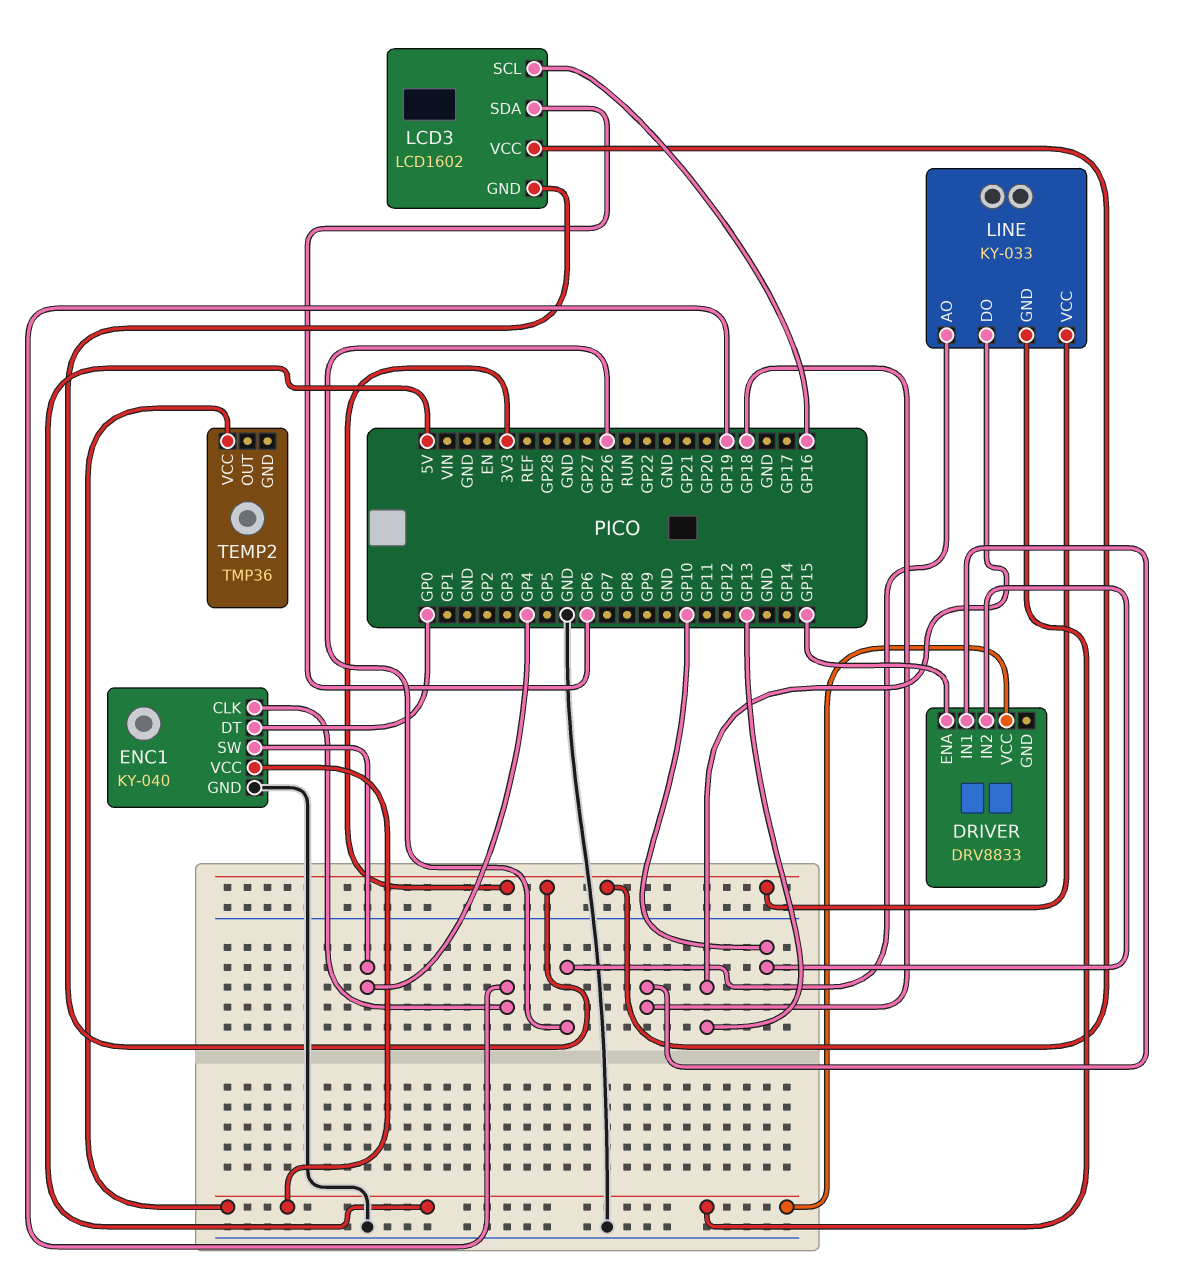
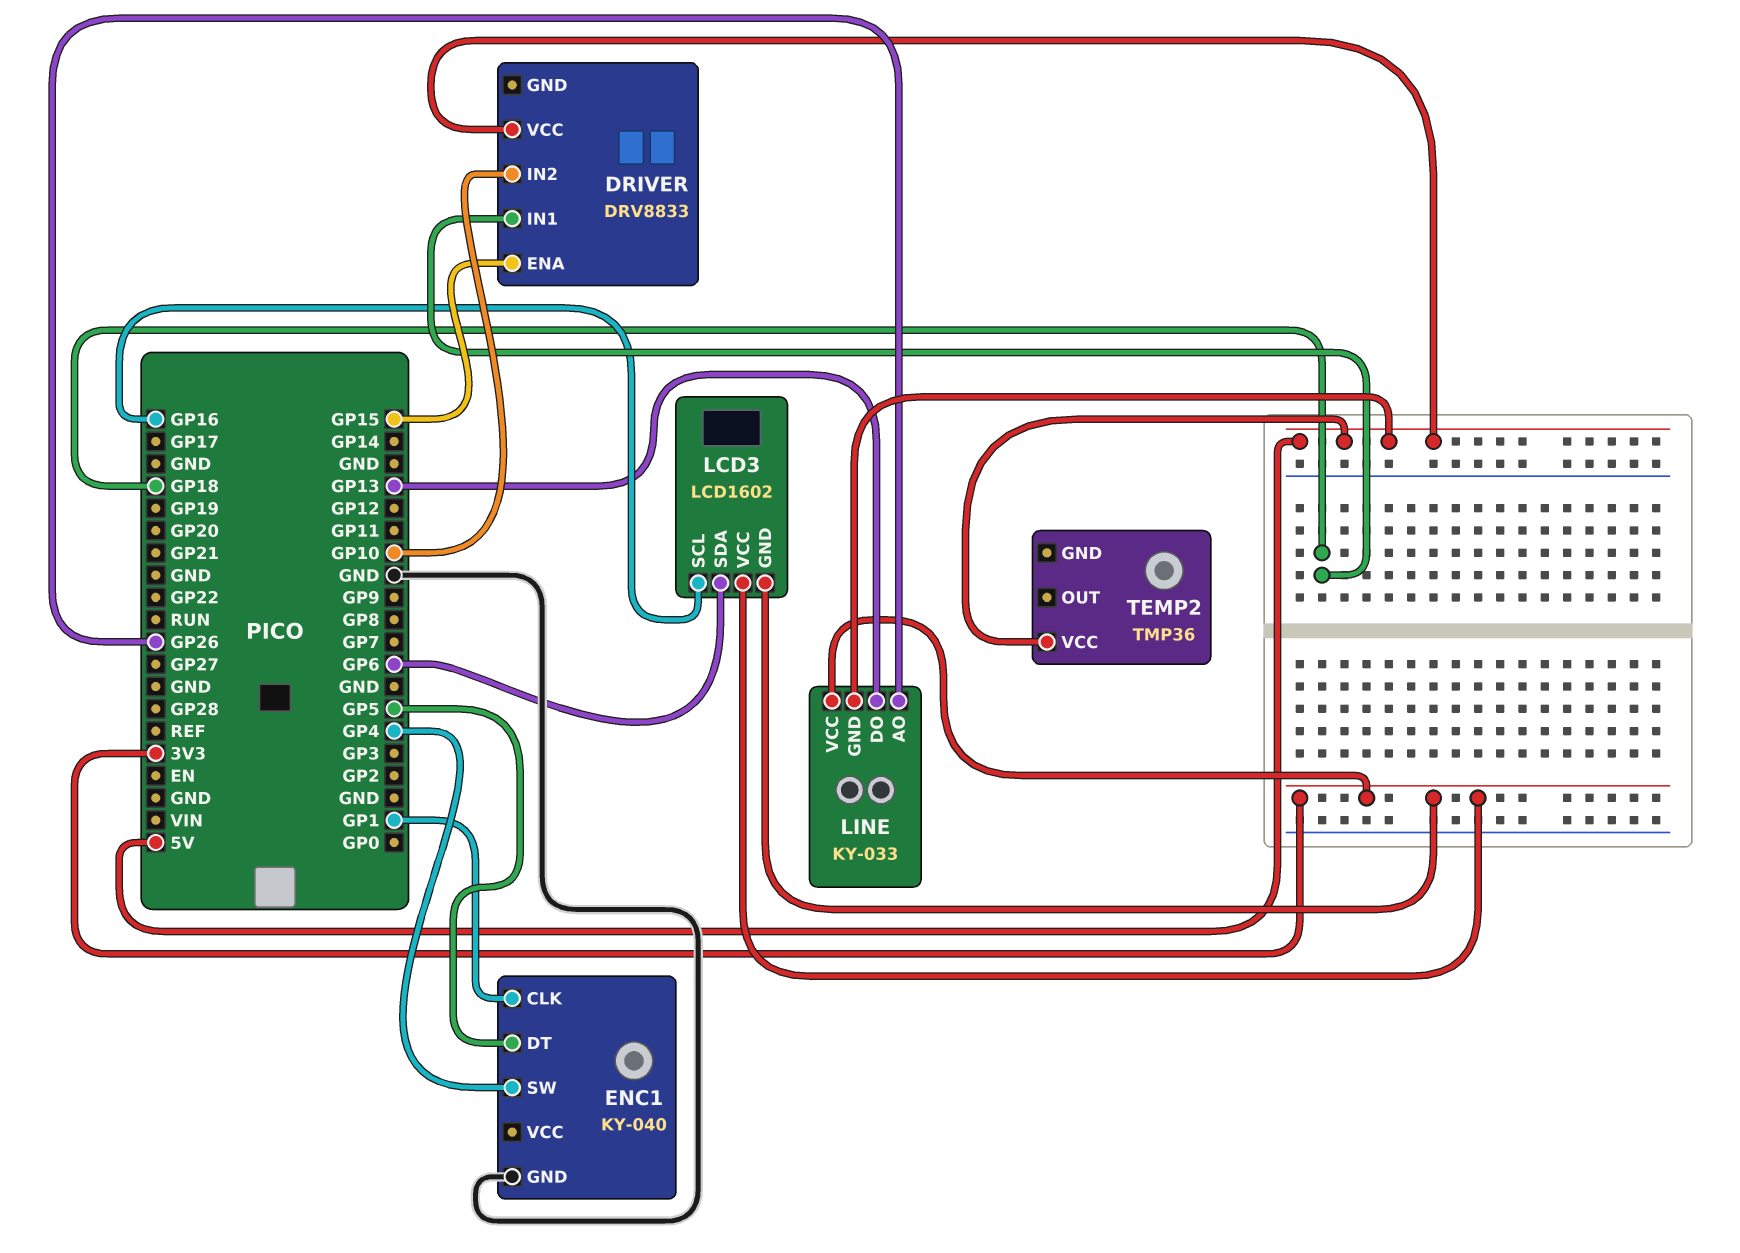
ENC1 pin CLK: GP19 -> GP1
ENC1 pin DT: GP0 -> GP5
ENC1 pin VCC: 5V -> none

